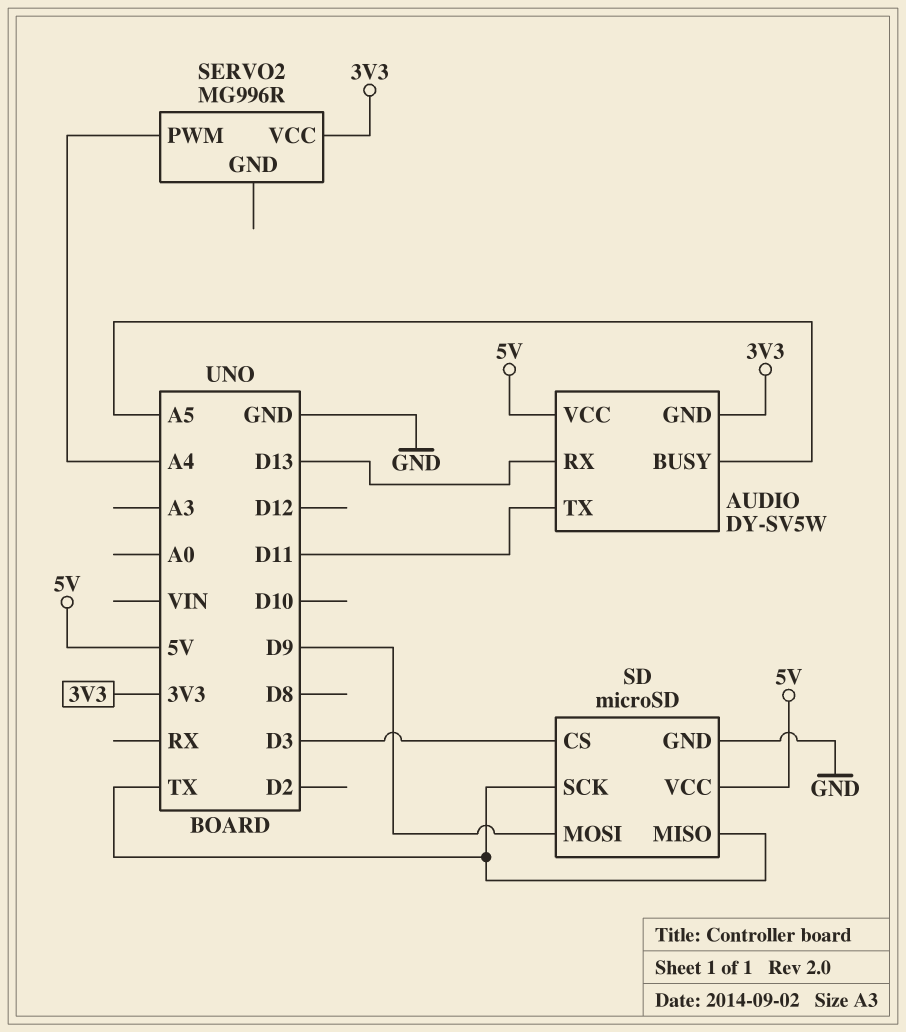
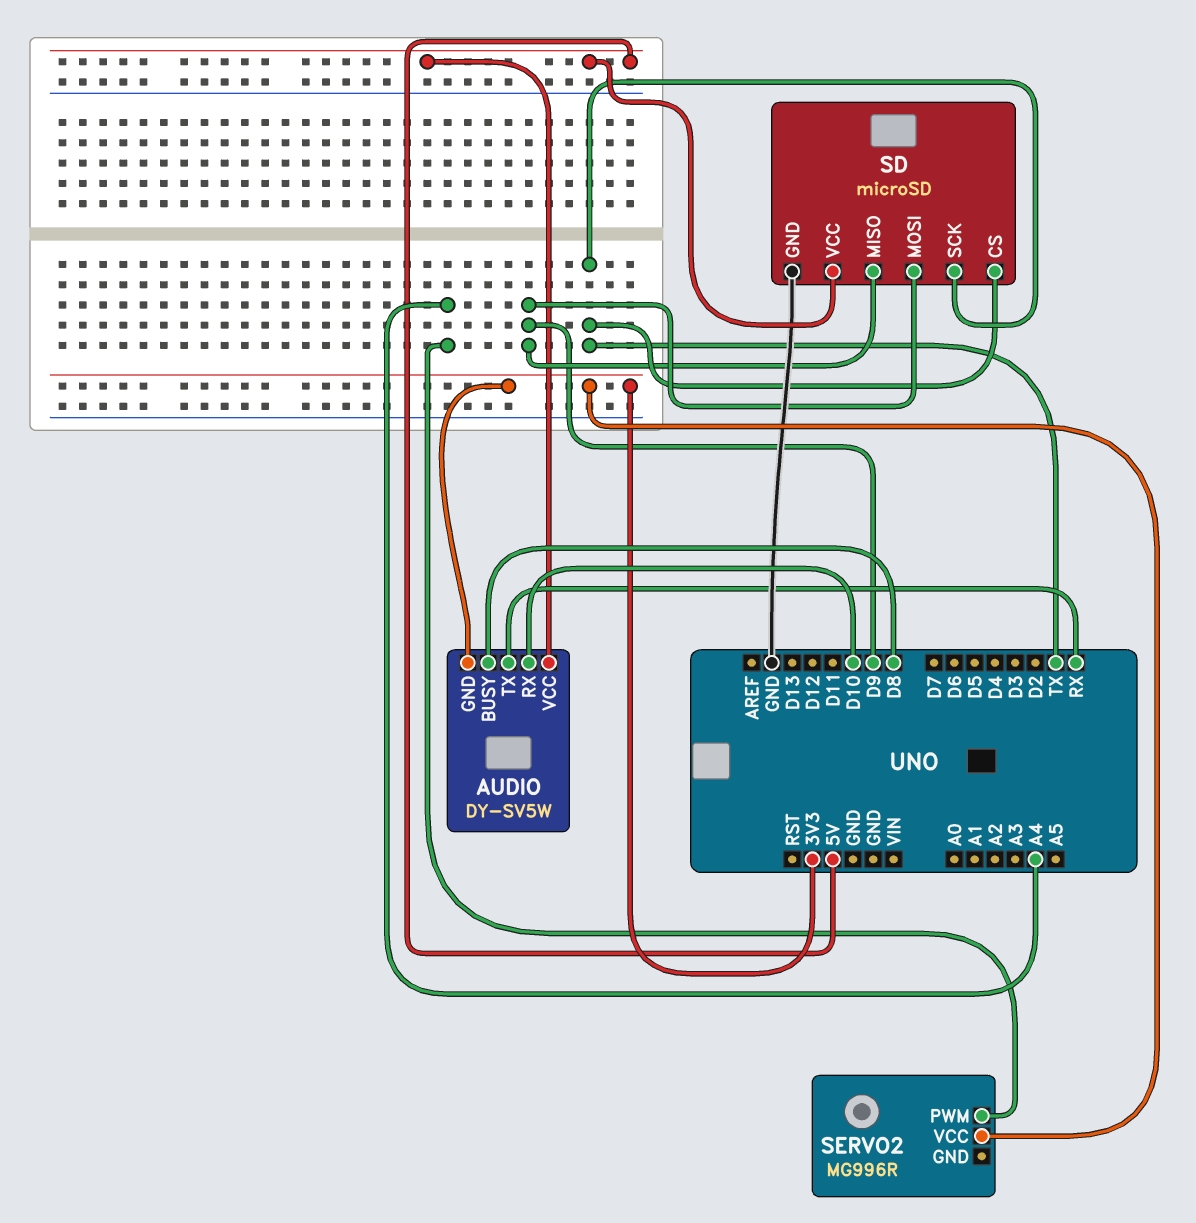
AUDIO pin BUSY: A5 -> D8
AUDIO pin RX: D13 -> D10
AUDIO pin TX: D11 -> RX
SD pin CS: D3 -> TX
SD pin MISO: TX -> D9

